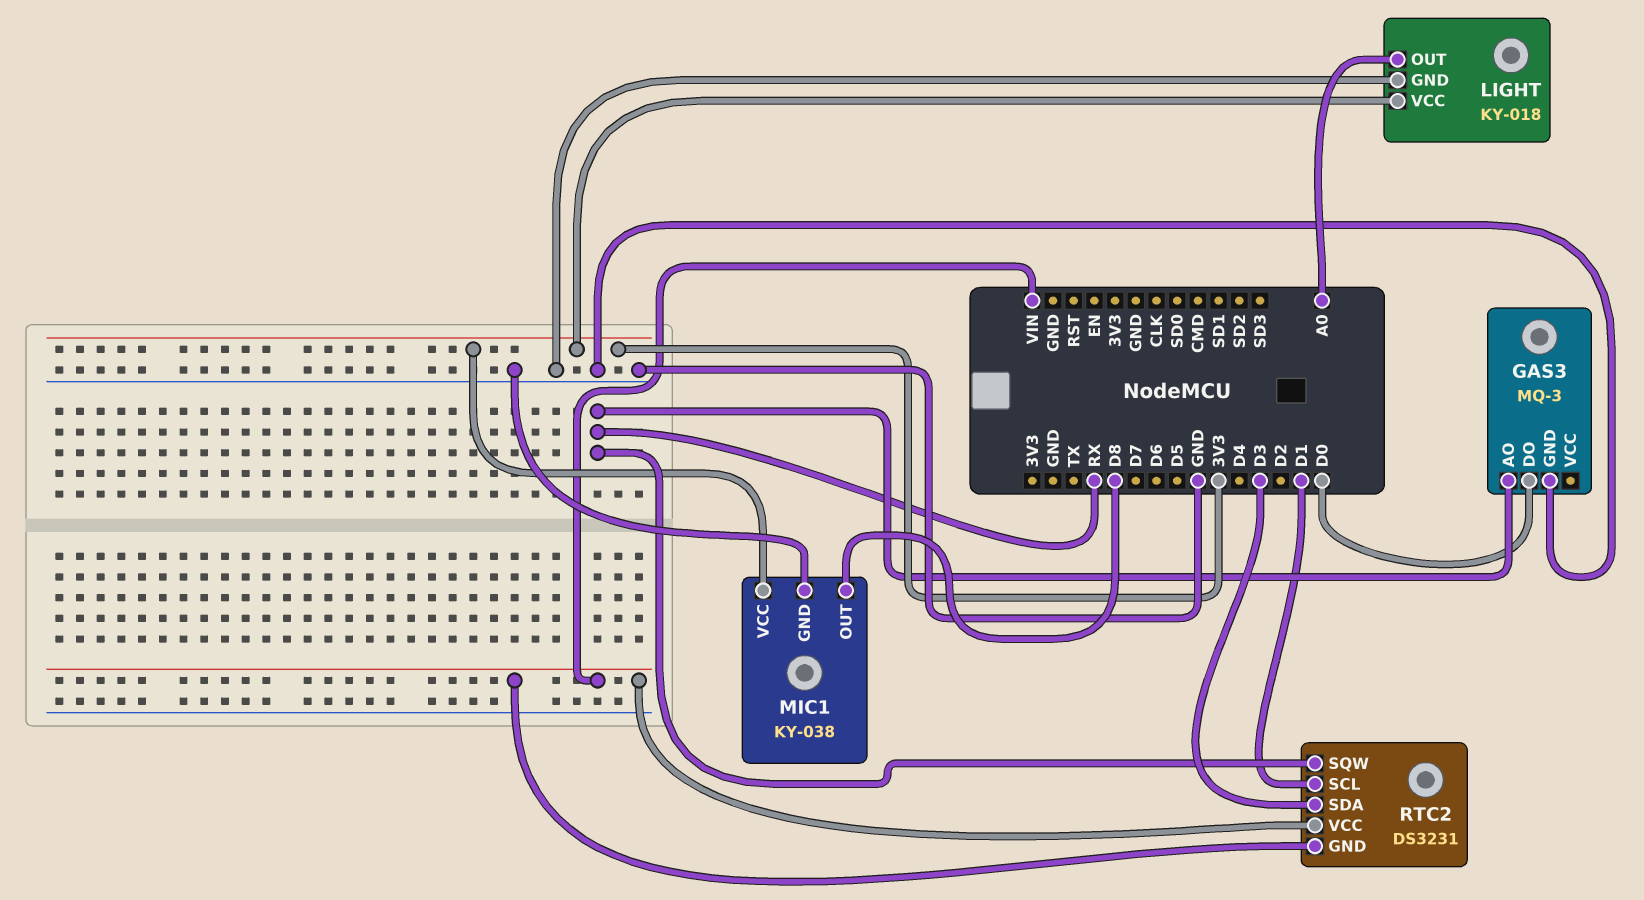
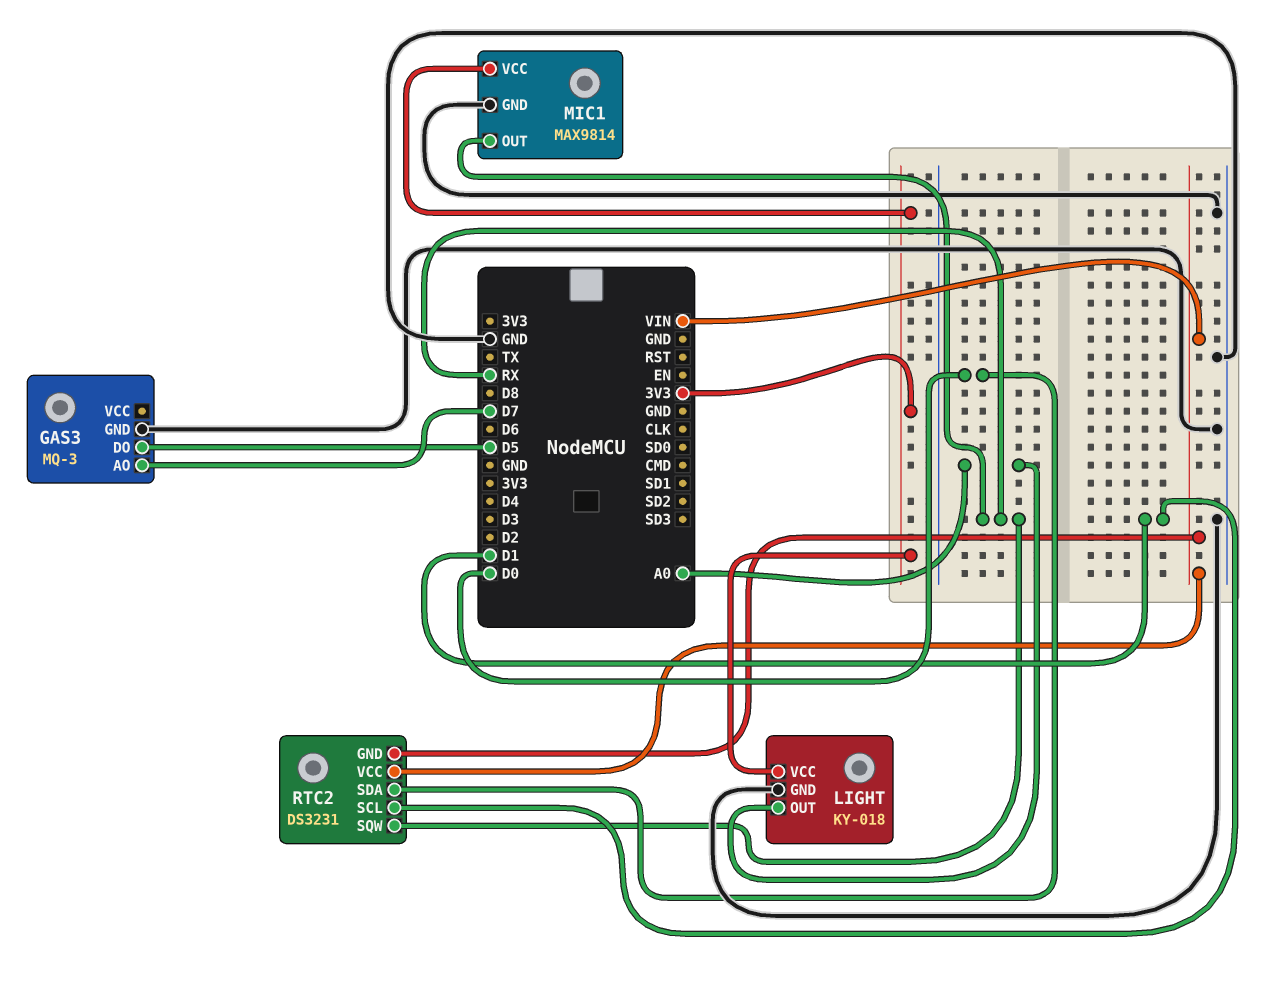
GAS3 pin AO: RX -> D7
GAS3 pin DO: D0 -> D5
MIC1: KY-038 -> MAX9814
MIC1 pin OUT: D8 -> RX
RTC2 pin SDA: D3 -> D0

